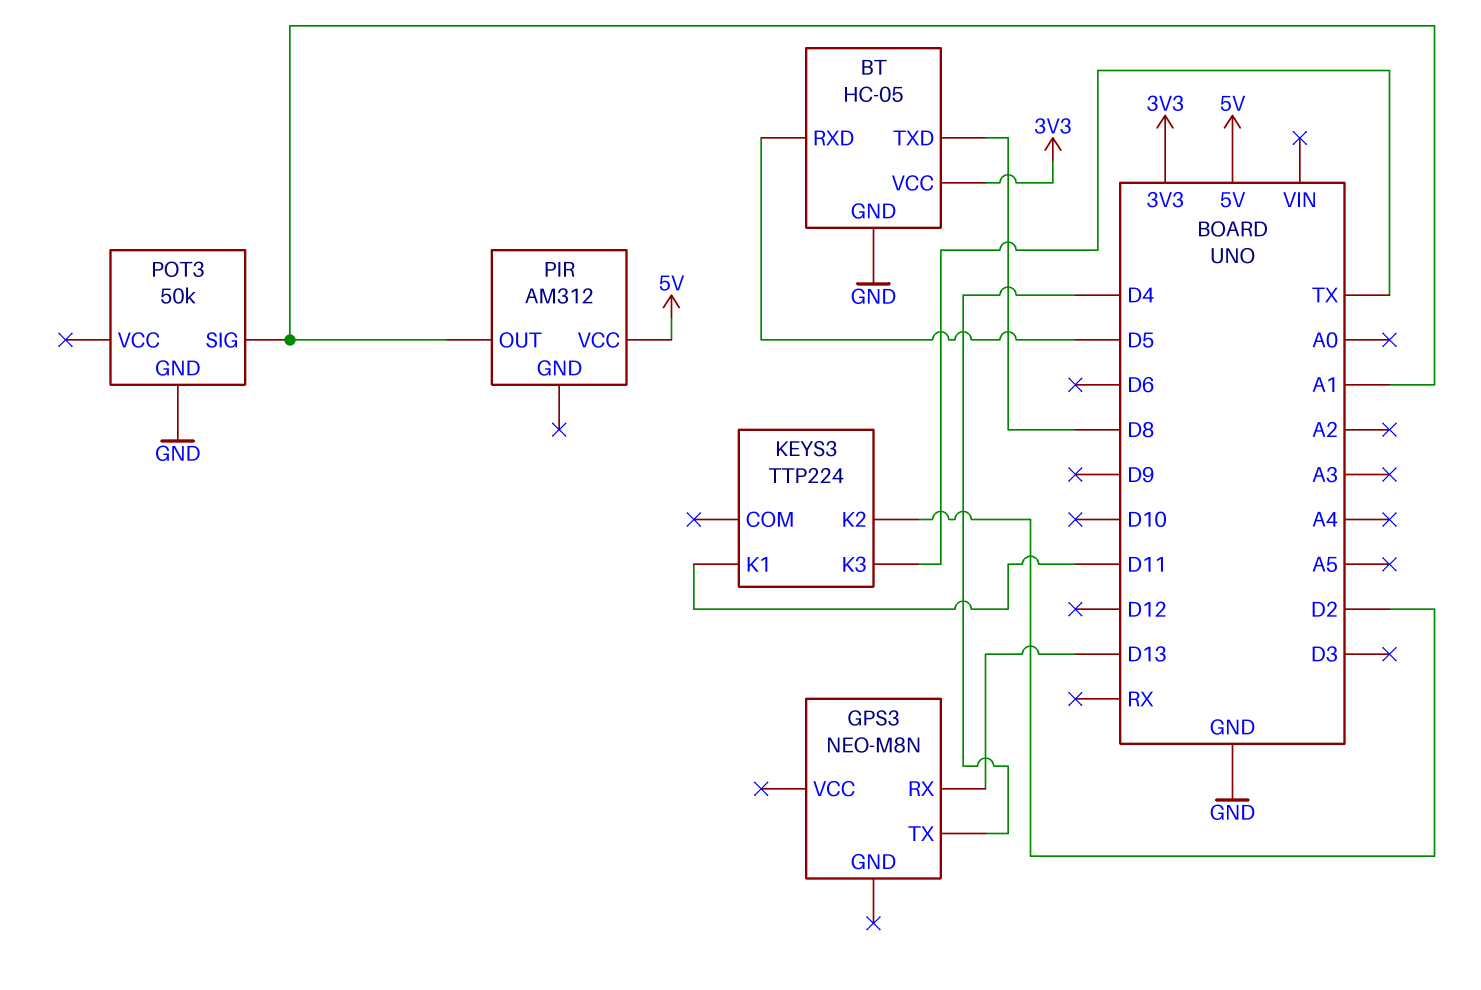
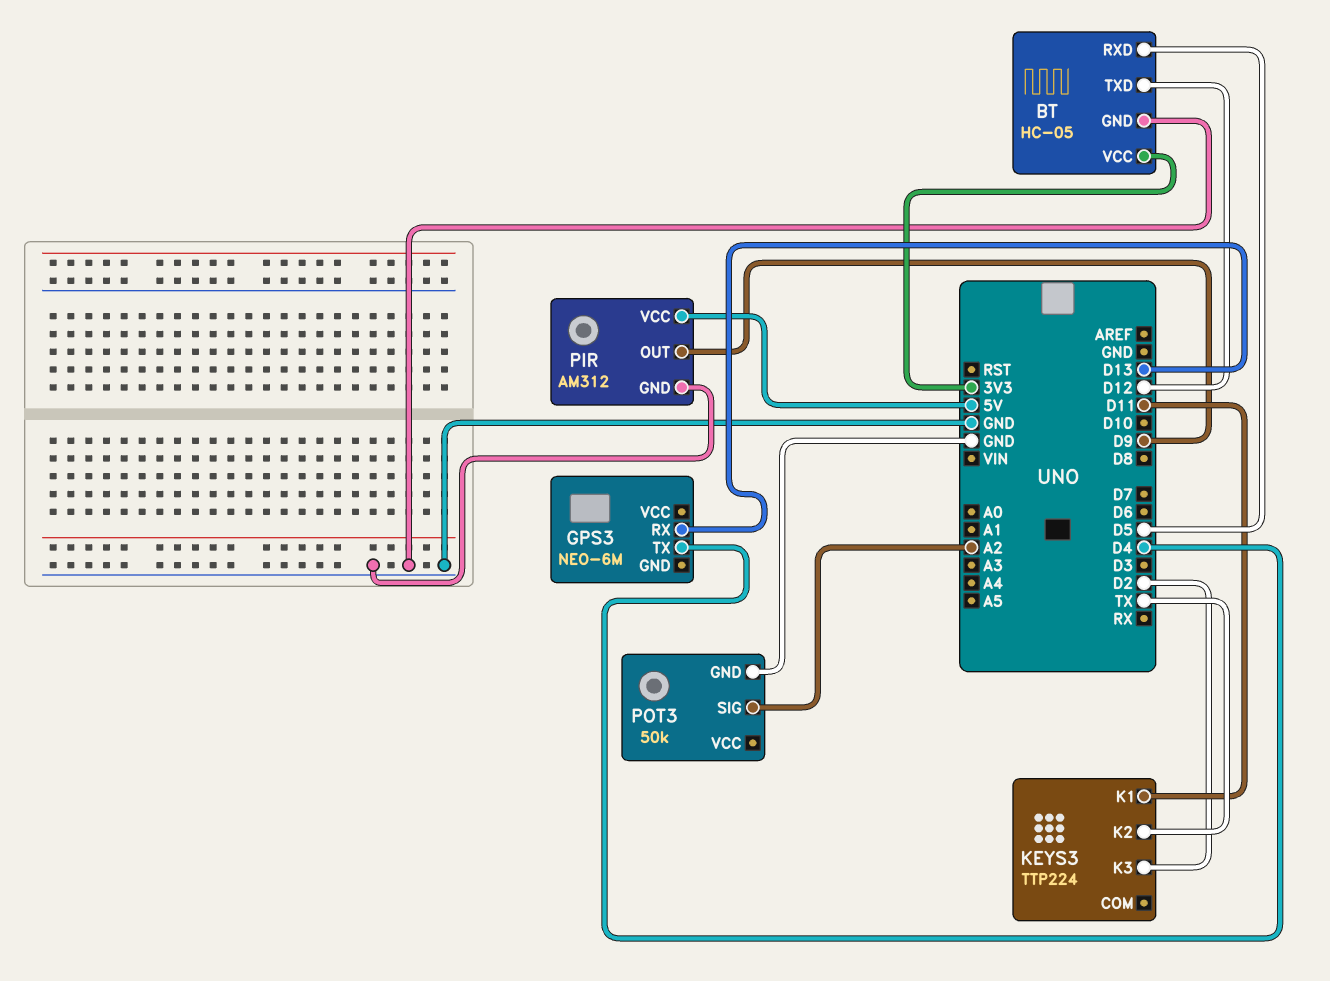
BT pin TXD: D8 -> D12
GPS3: NEO-M8N -> NEO-6M
KEYS3 pin K2: D2 -> TX
KEYS3 pin K3: TX -> D2
PIR pin GND: none -> GND
PIR pin OUT: A1 -> D9
POT3 pin SIG: A1 -> A2

